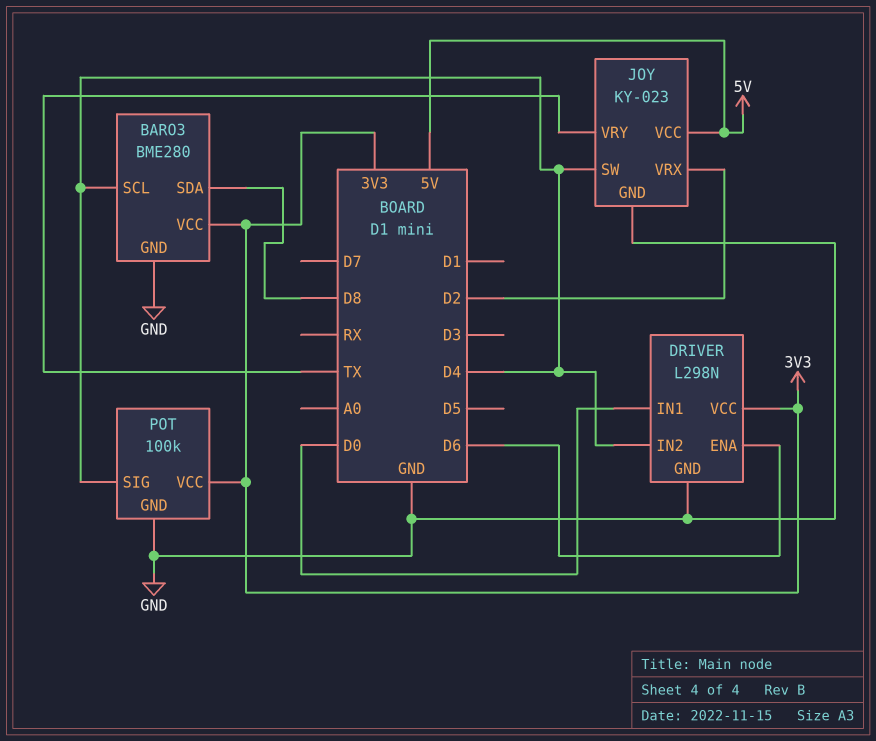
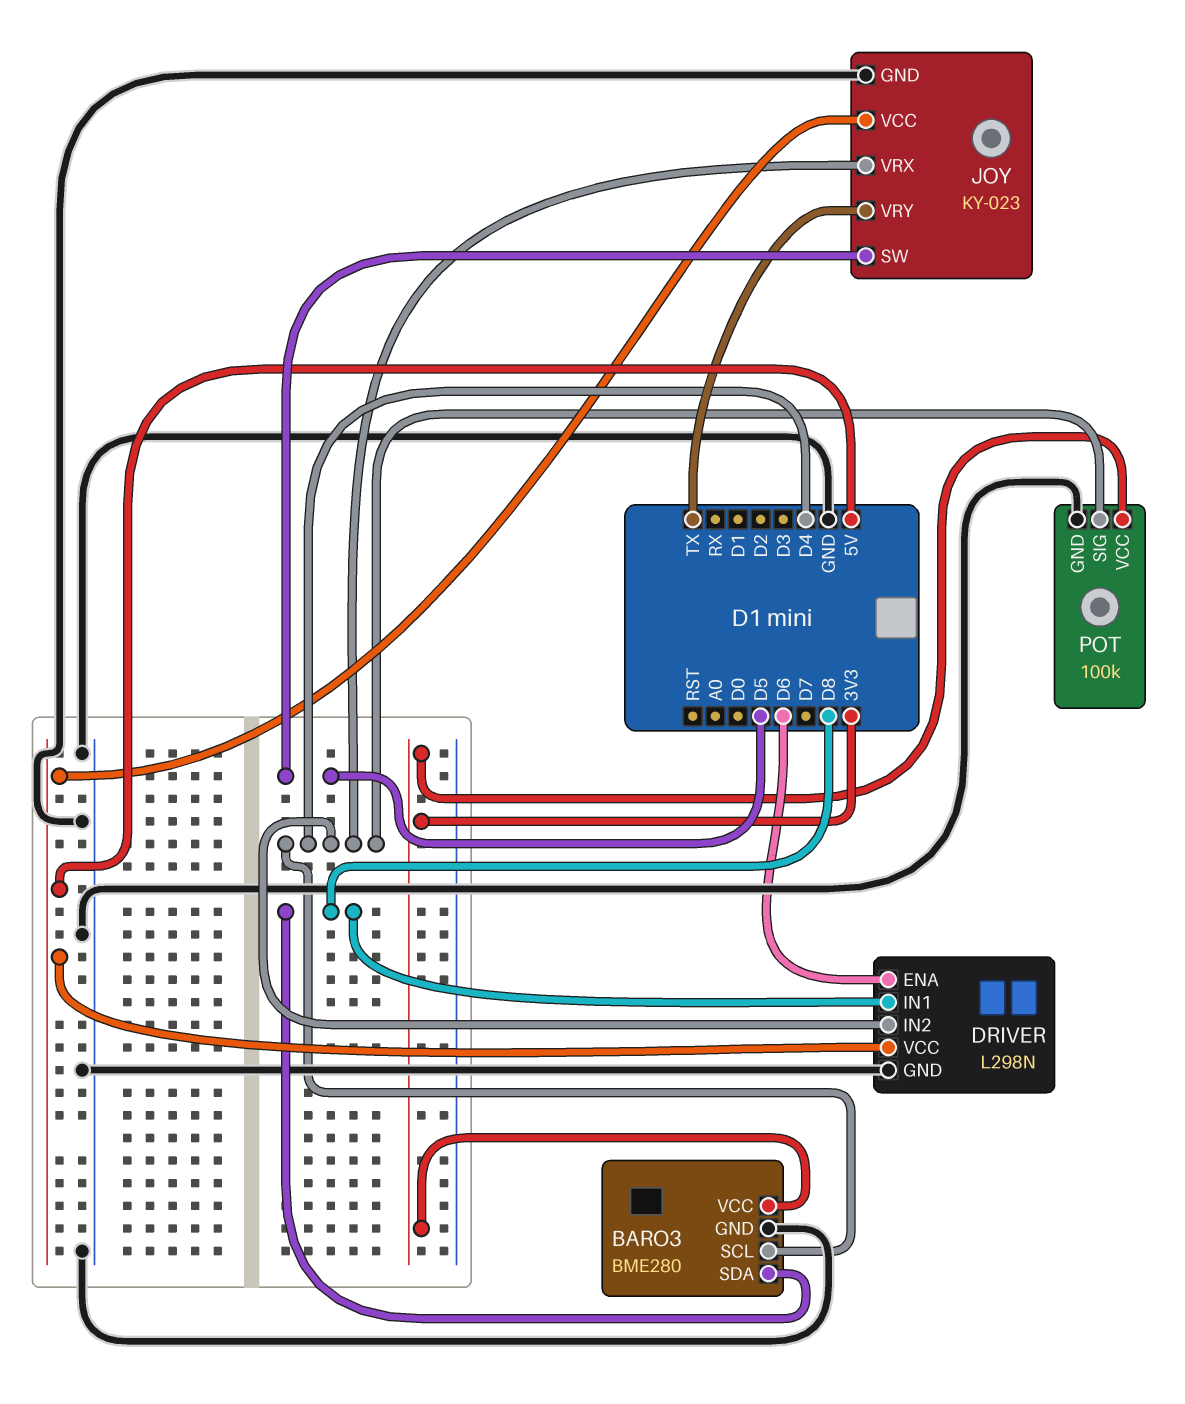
DRIVER pin IN1: D0 -> D8
DRIVER pin VCC: 3V3 -> 5V
JOY pin SW: D4 -> D5
JOY pin VRX: D2 -> D4

